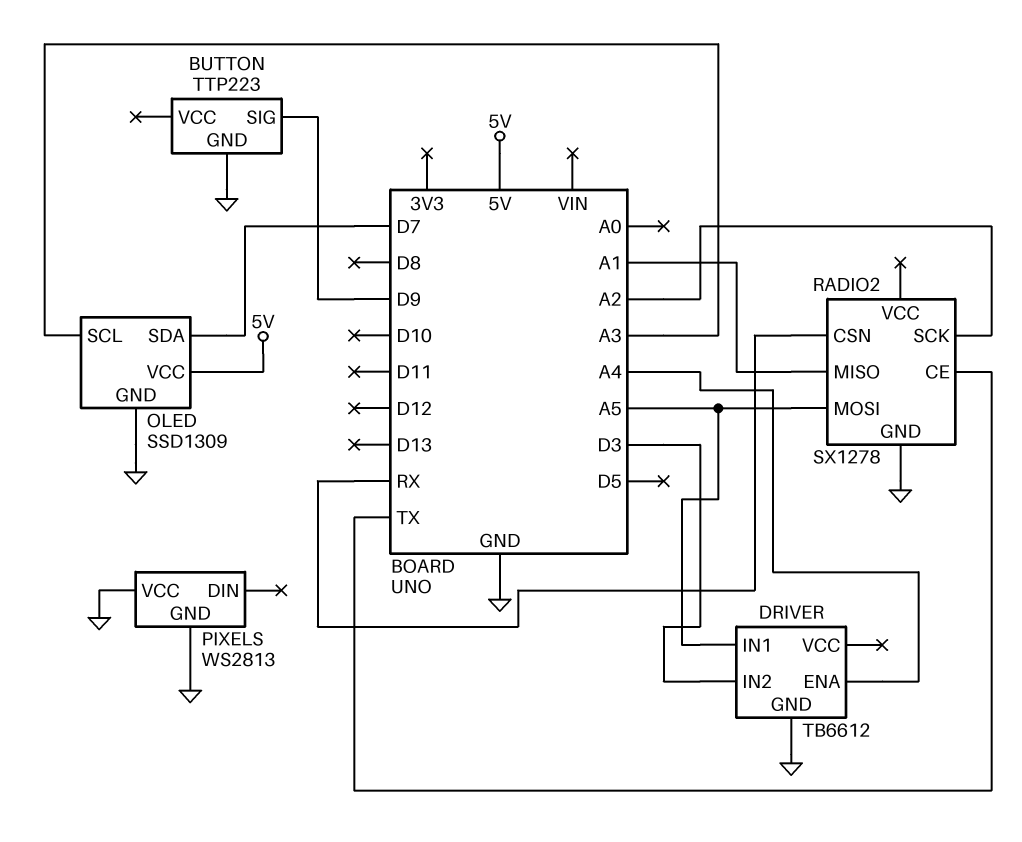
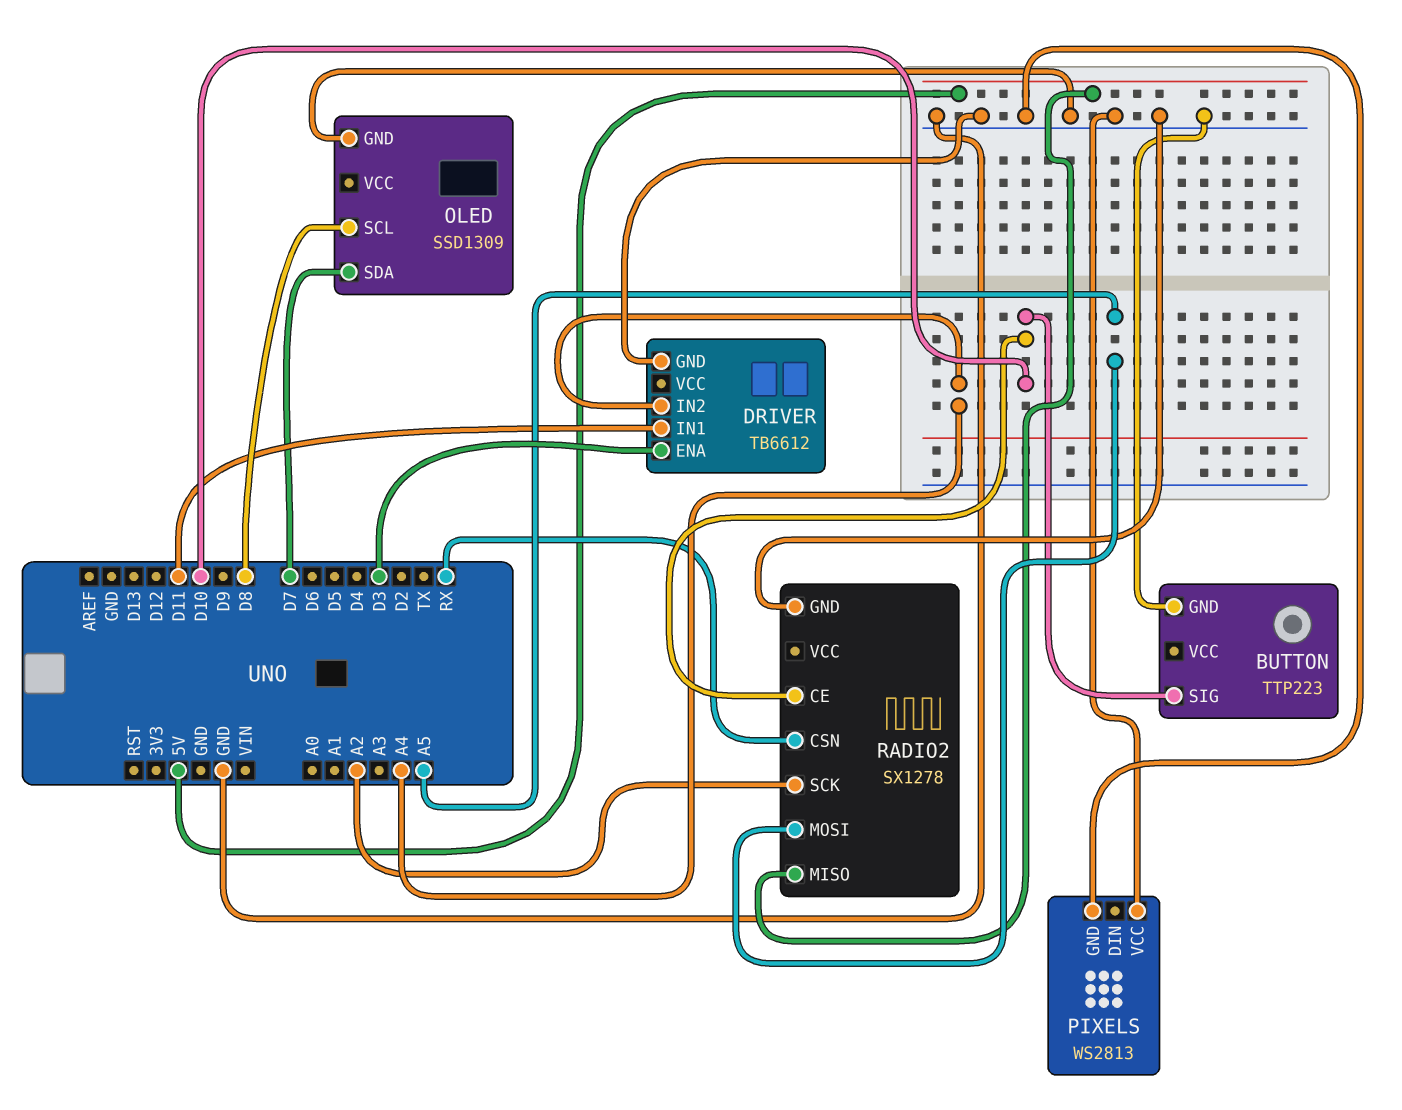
BUTTON pin SIG: D9 -> D10
DRIVER pin ENA: A4 -> D3
DRIVER pin IN1: A5 -> D11
DRIVER pin IN2: D3 -> A4
OLED pin SCL: A3 -> D8
OLED pin VCC: 5V -> none
RADIO2 pin CE: TX -> D10
RADIO2 pin MISO: A1 -> 5V

